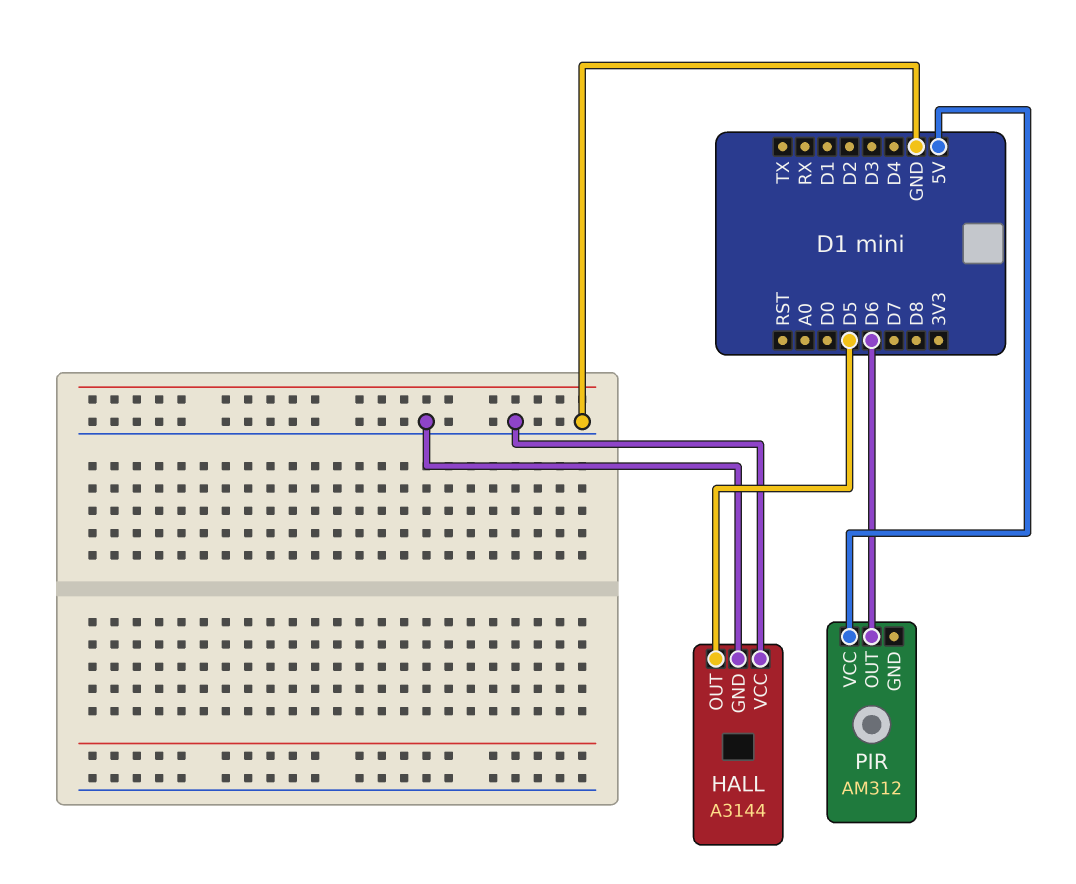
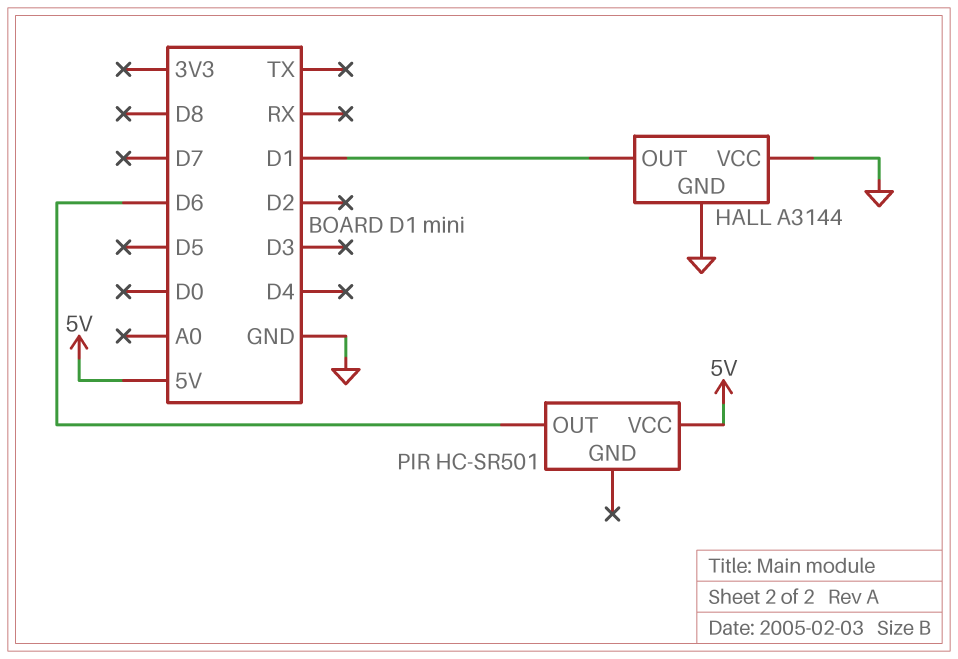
HALL pin OUT: D5 -> D1
PIR: AM312 -> HC-SR501

